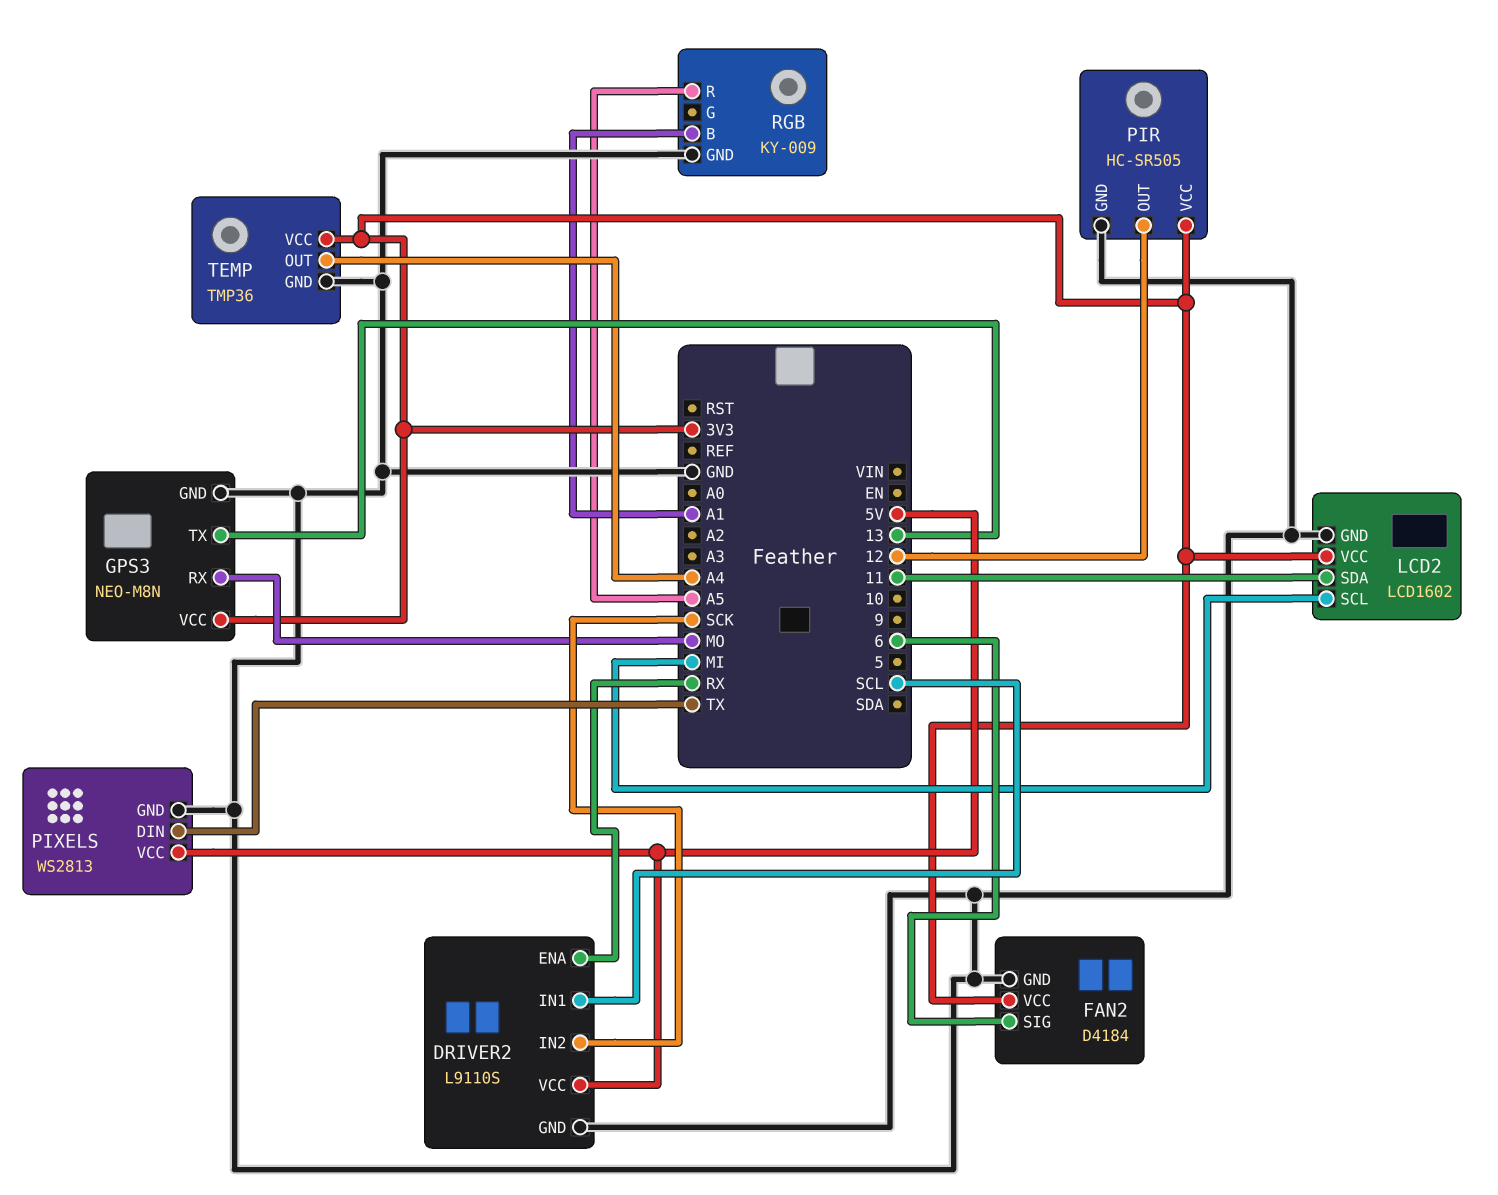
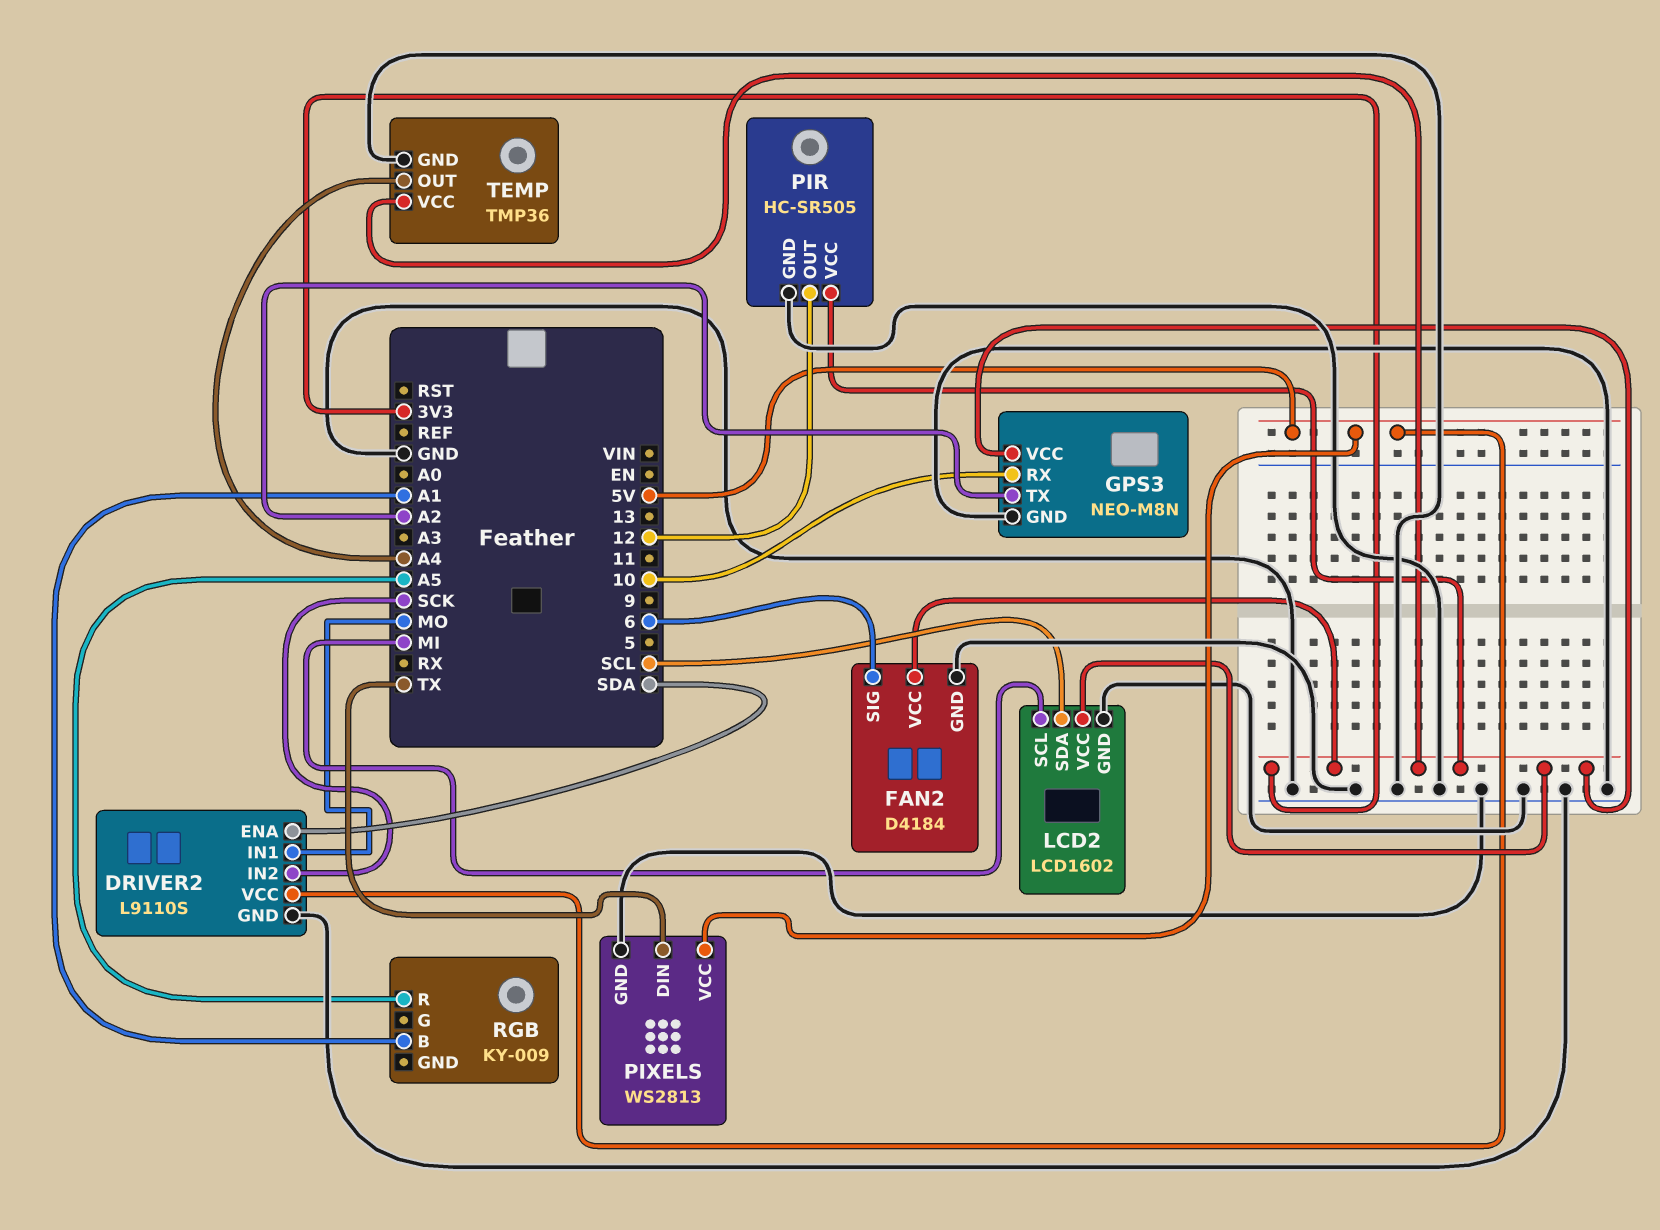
DRIVER2 pin ENA: RX -> SDA
DRIVER2 pin IN1: SCL -> MO
GPS3 pin RX: MO -> 10
GPS3 pin TX: 13 -> A2
LCD2 pin SDA: 11 -> SCL
RGB pin GND: GND -> none

